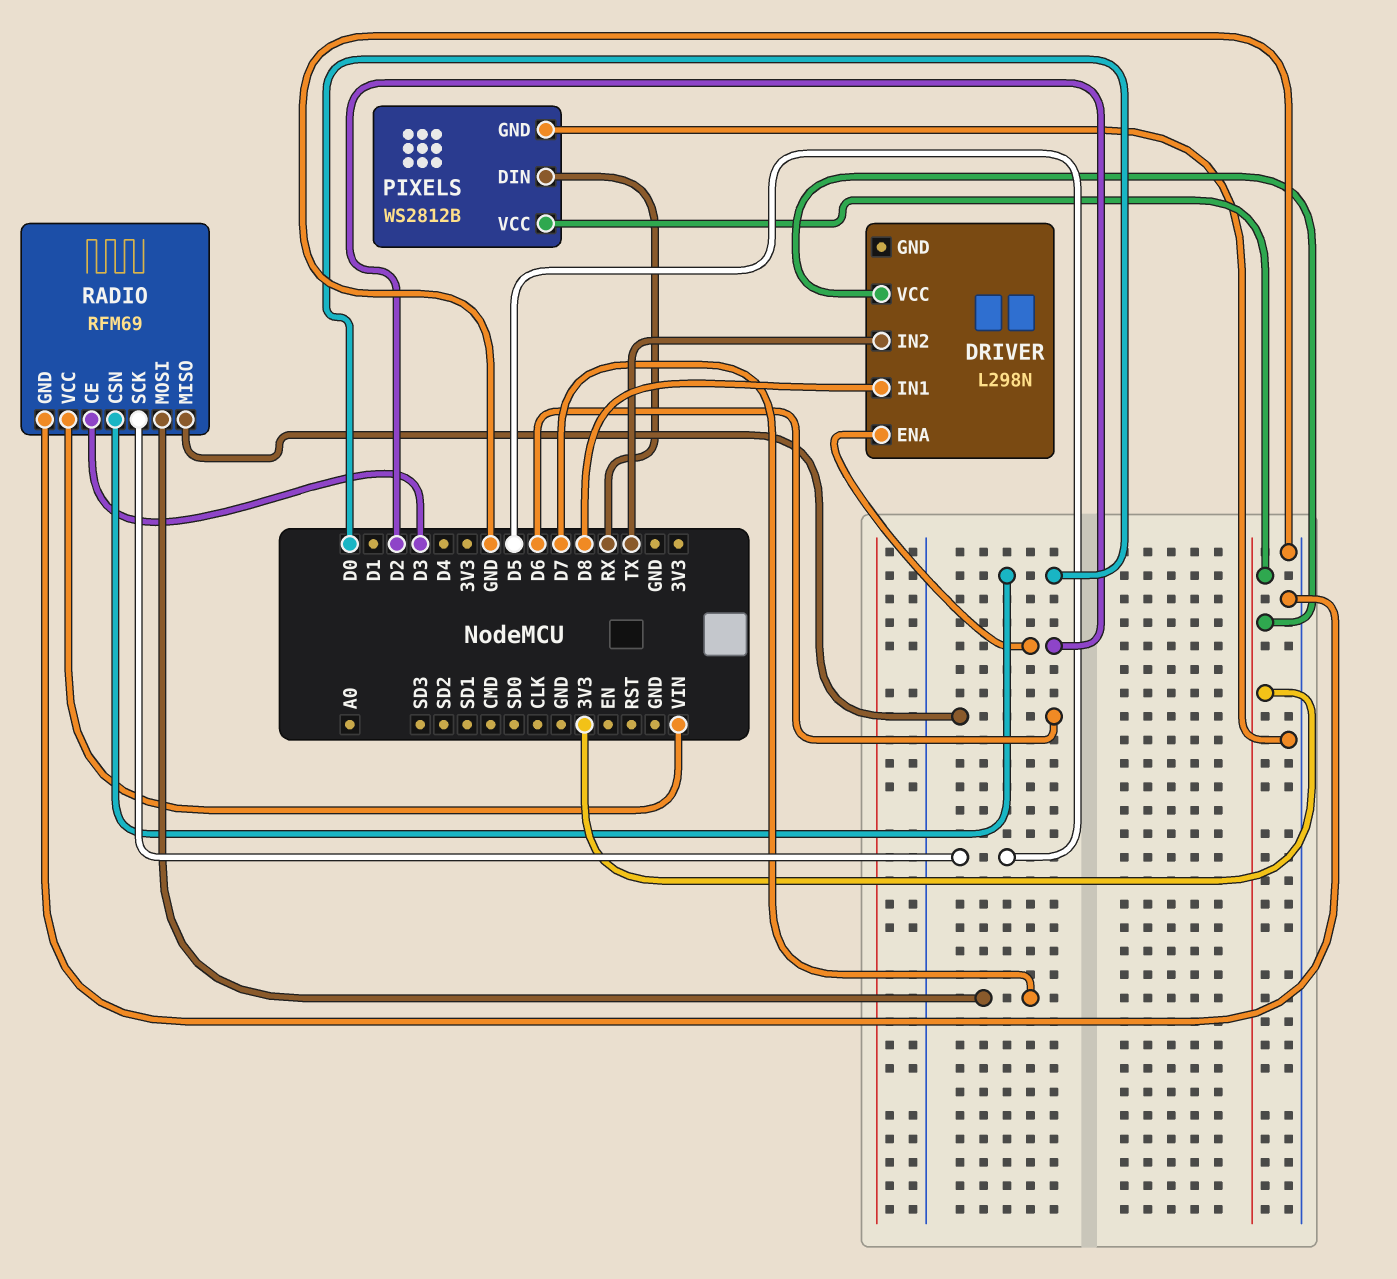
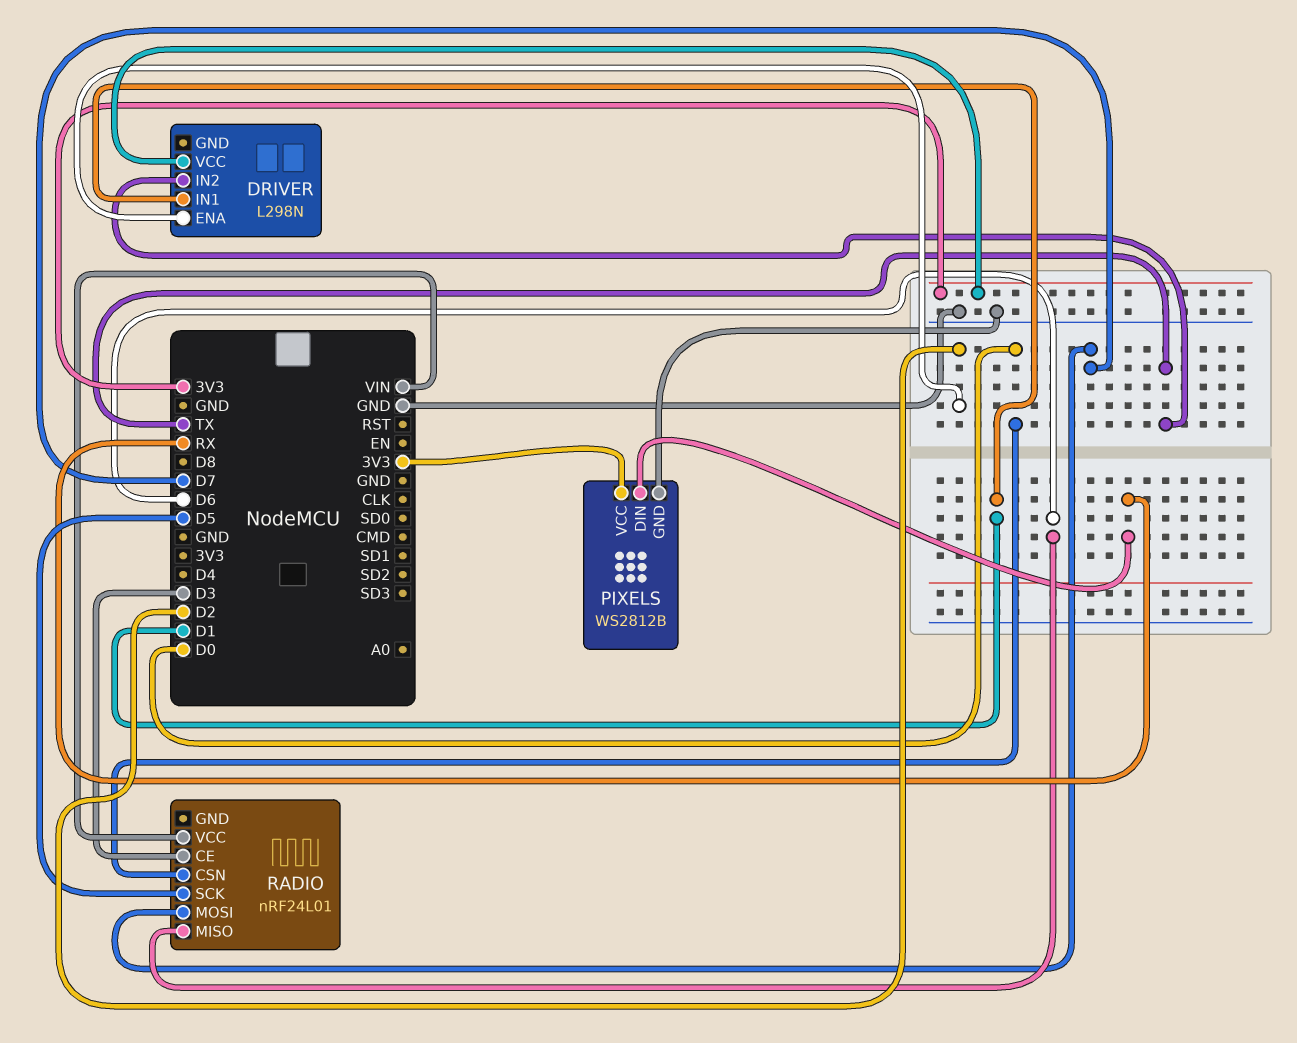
DRIVER pin IN1: D8 -> D1
RADIO: RFM69 -> nRF24L01
RADIO pin GND: GND -> none

